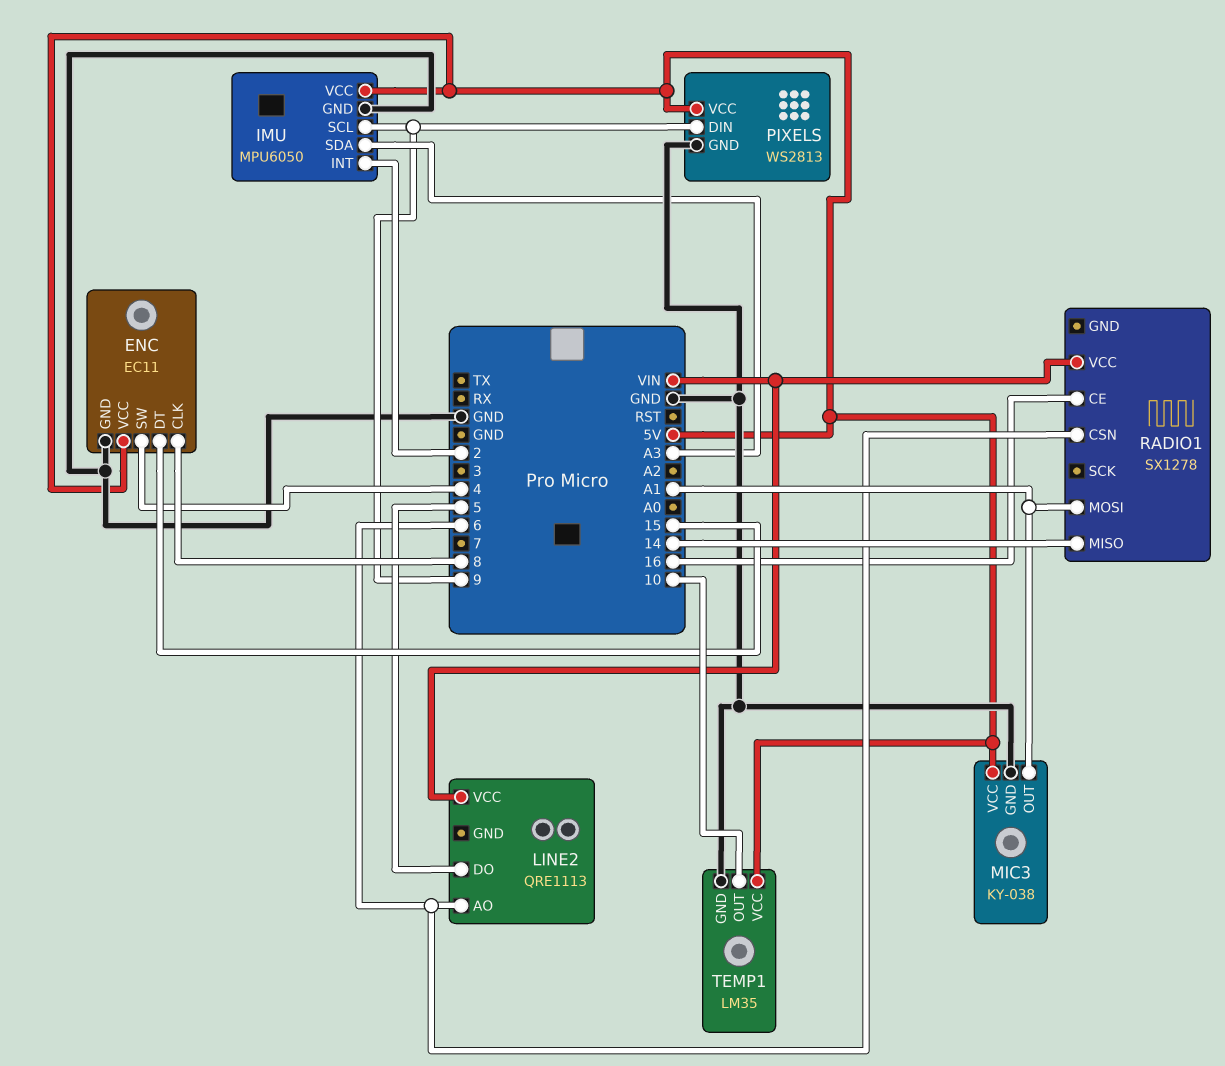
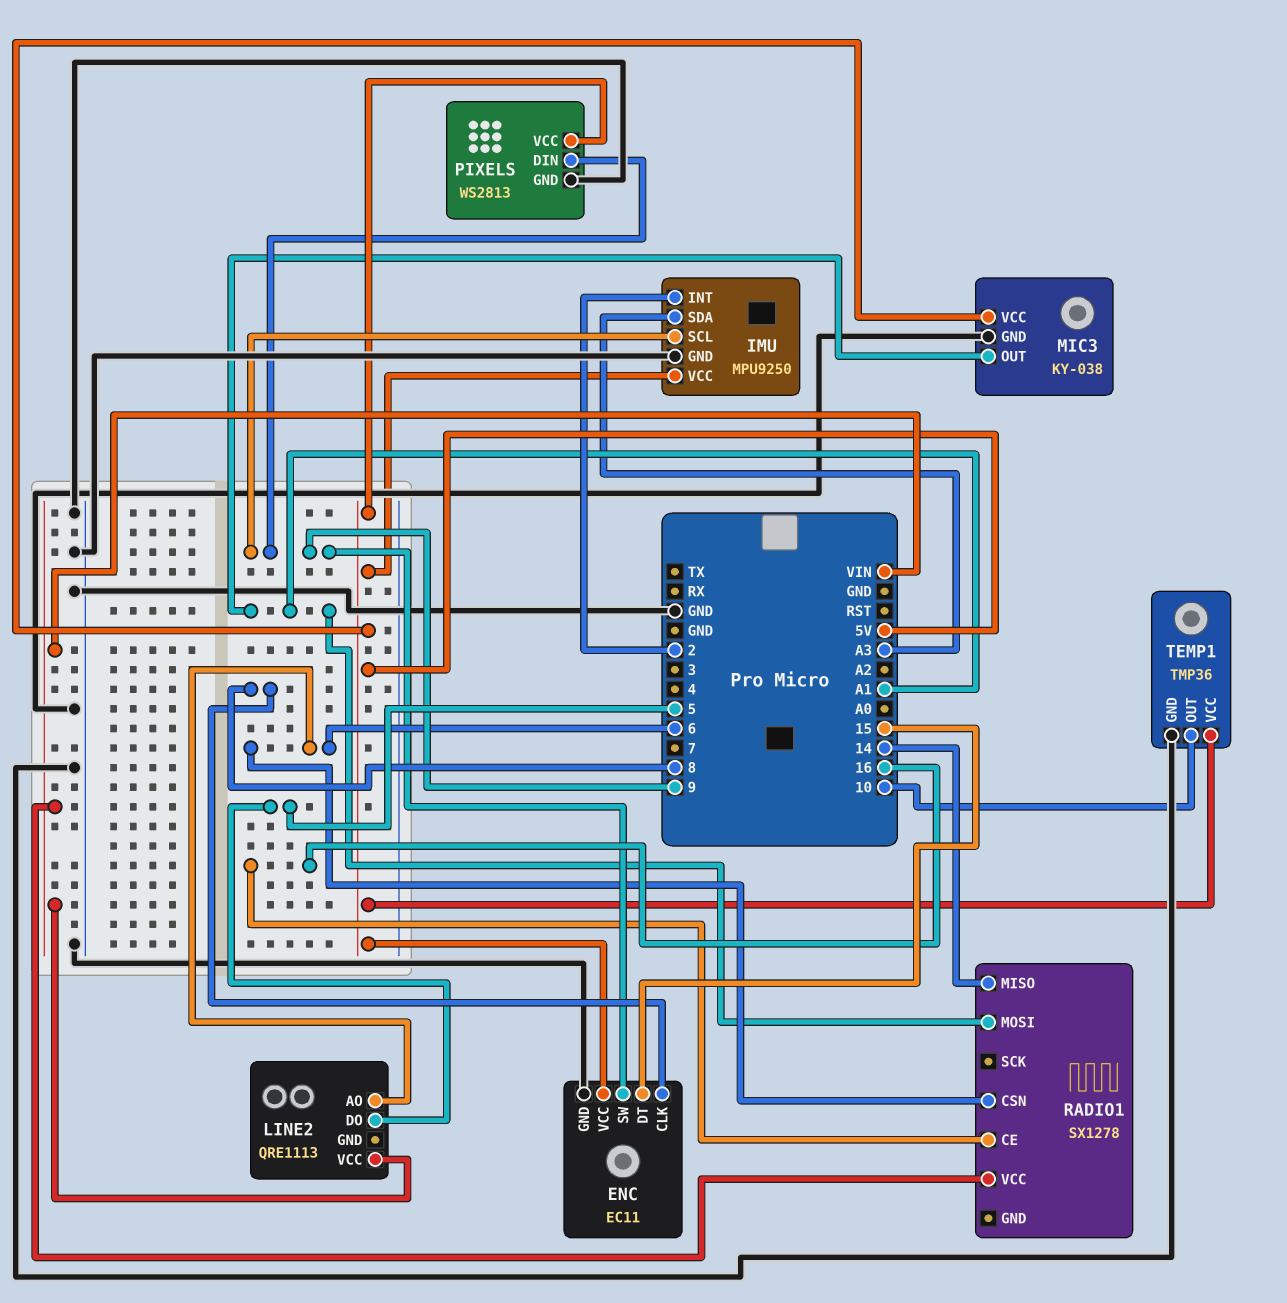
ENC pin SW: 4 -> 9
IMU: MPU6050 -> MPU9250
TEMP1: LM35 -> TMP36

